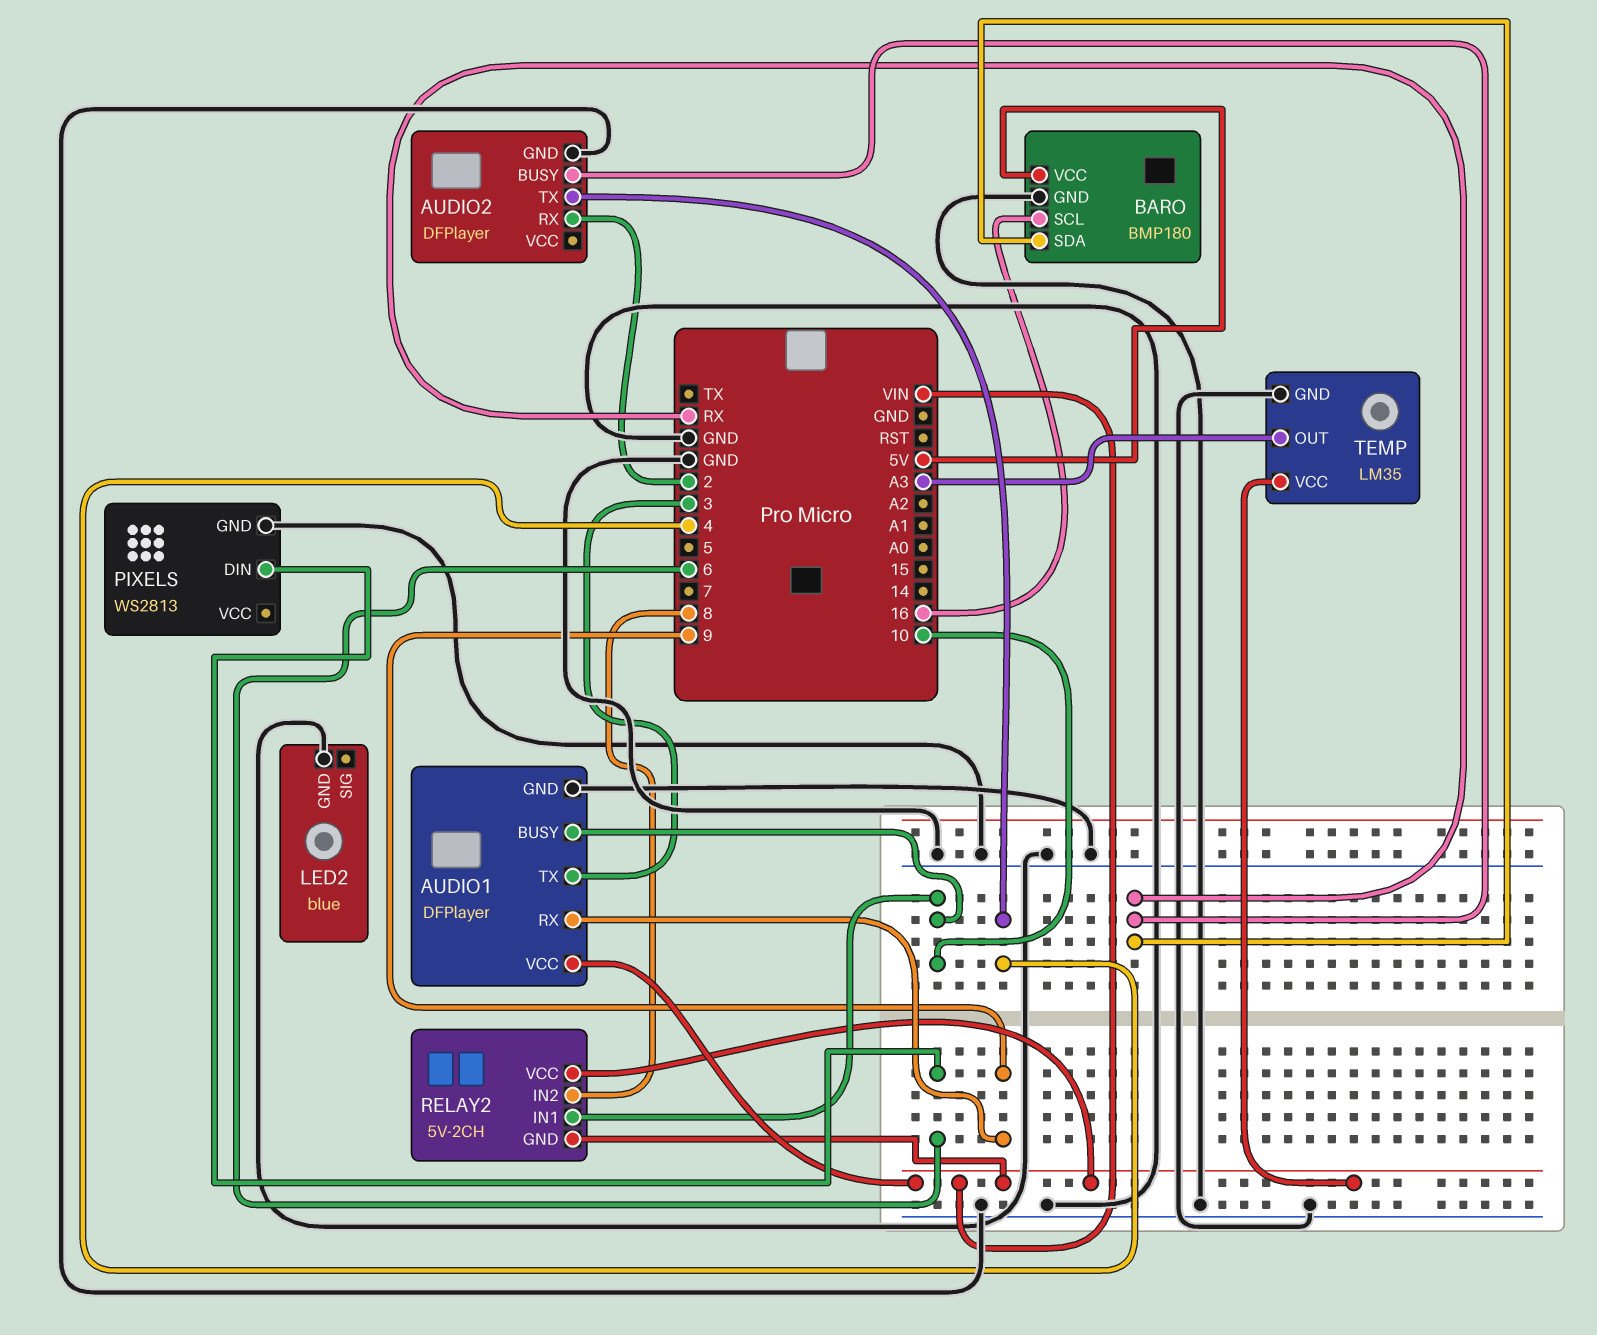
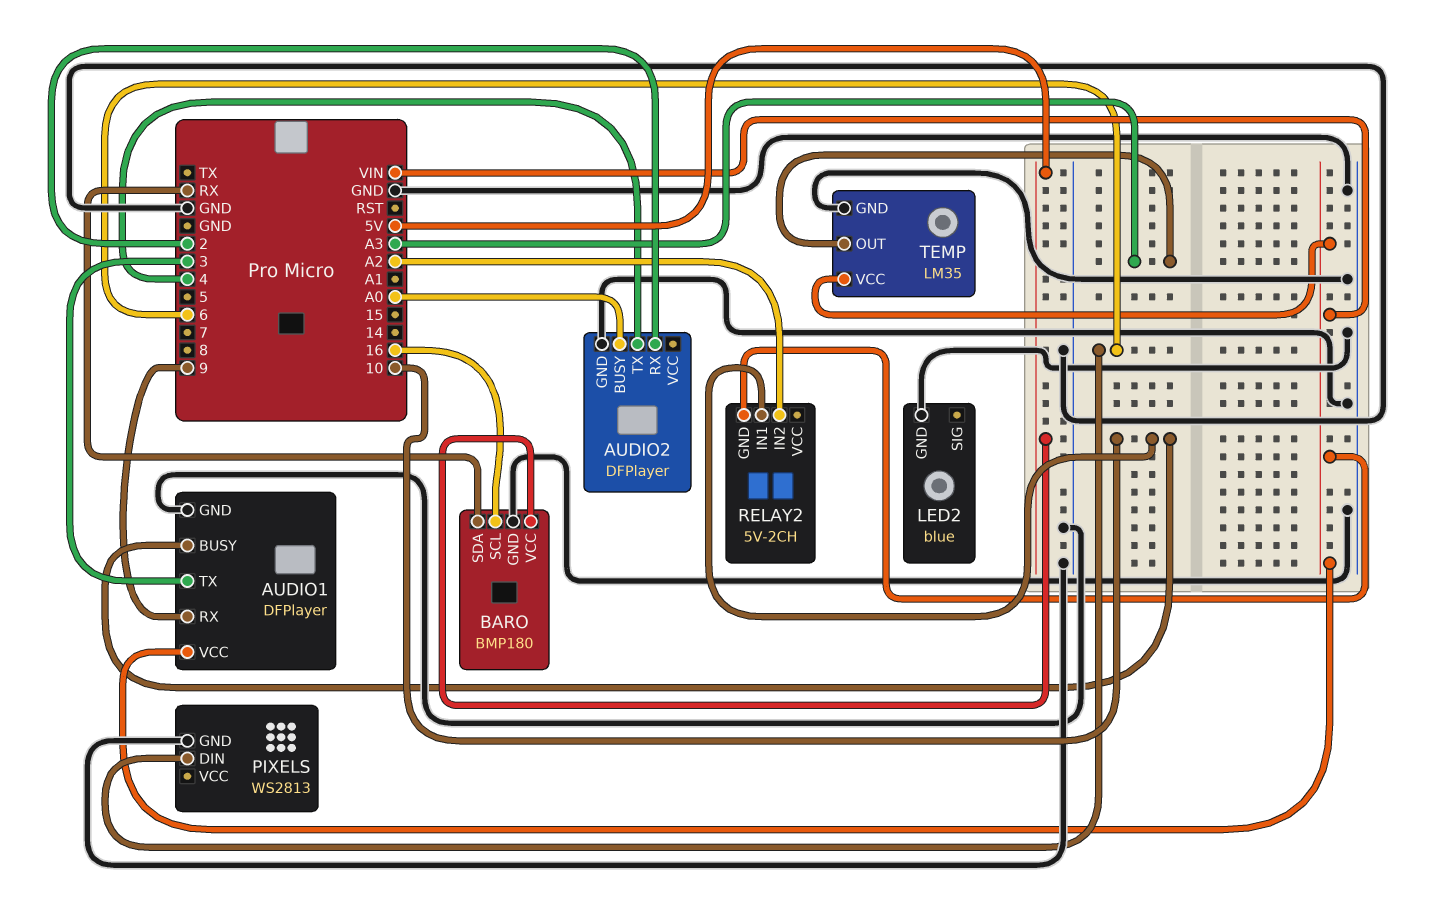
AUDIO2 pin BUSY: RX -> A0
RELAY2 pin IN2: 8 -> A2
RELAY2 pin VCC: VIN -> none

